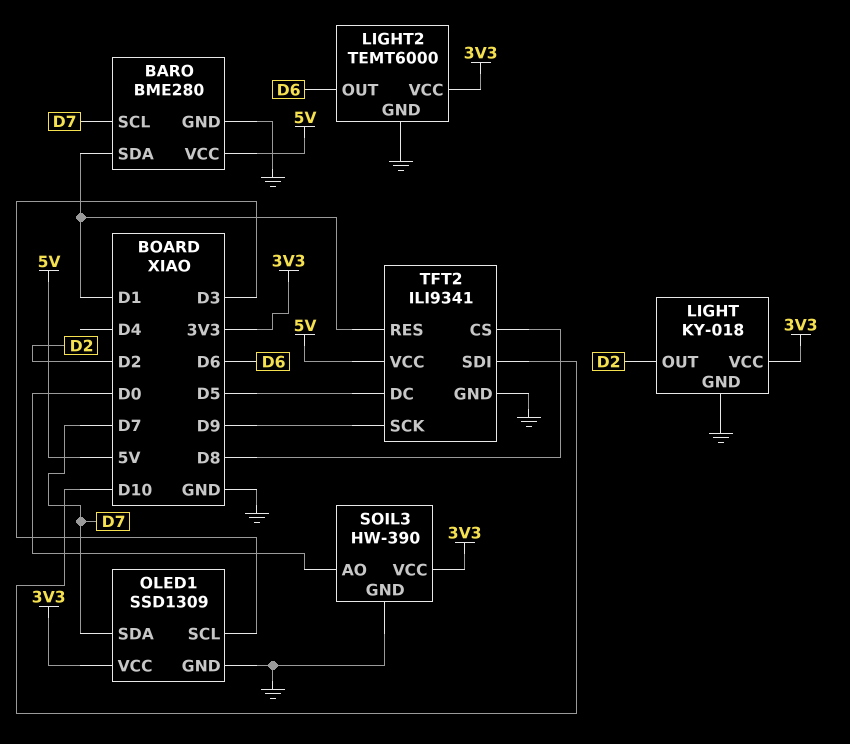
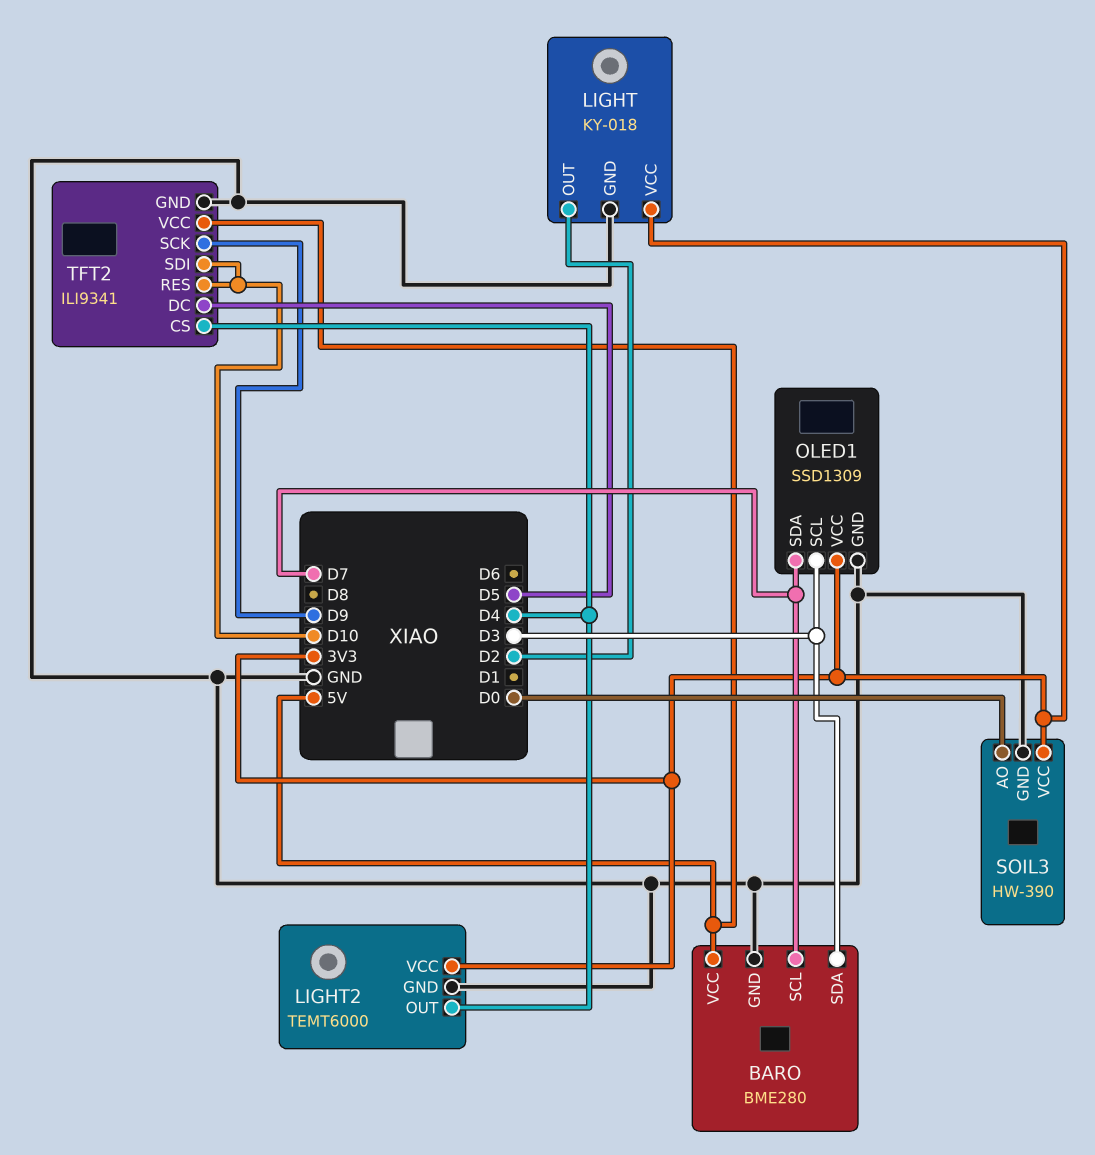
BARO pin SDA: D1 -> D3
LIGHT2 pin OUT: D6 -> D4
TFT2 pin CS: D8 -> D4
TFT2 pin RES: D1 -> D10

